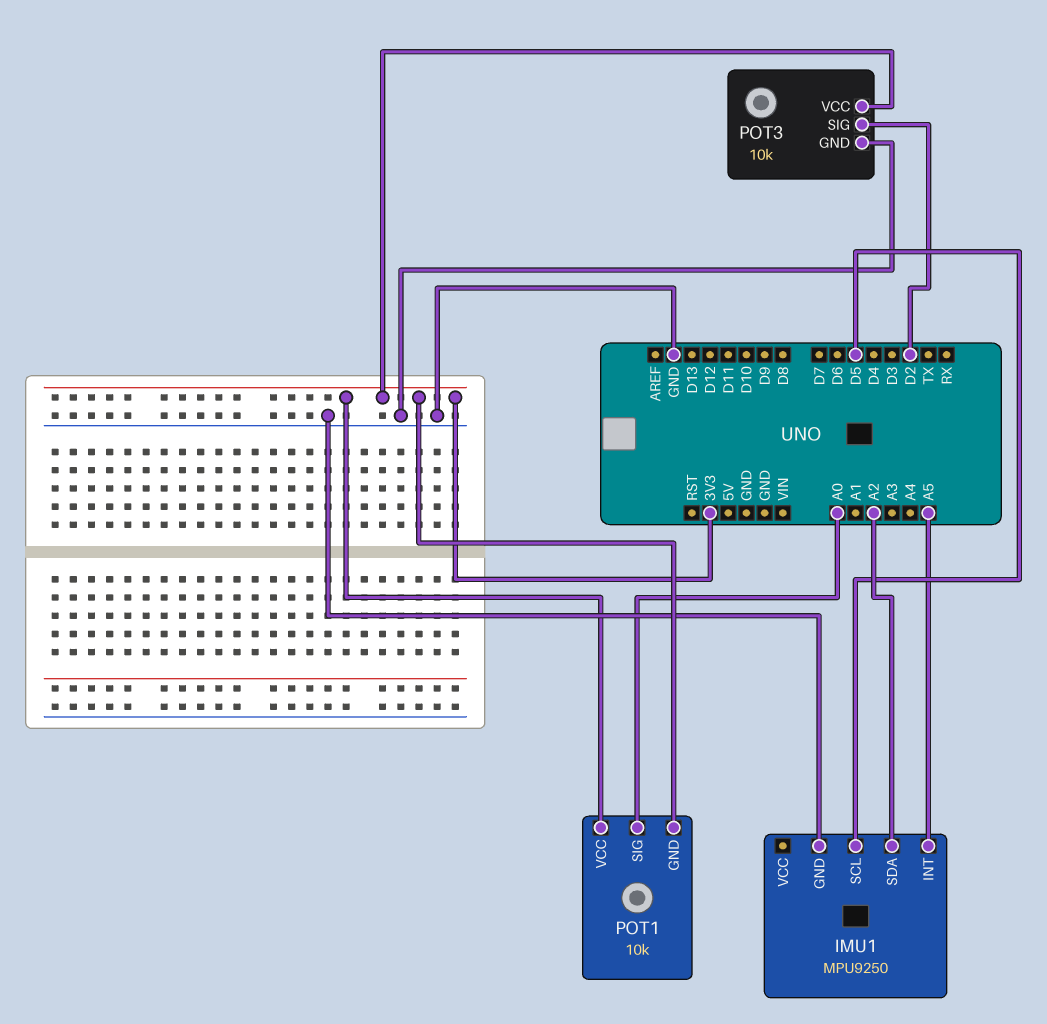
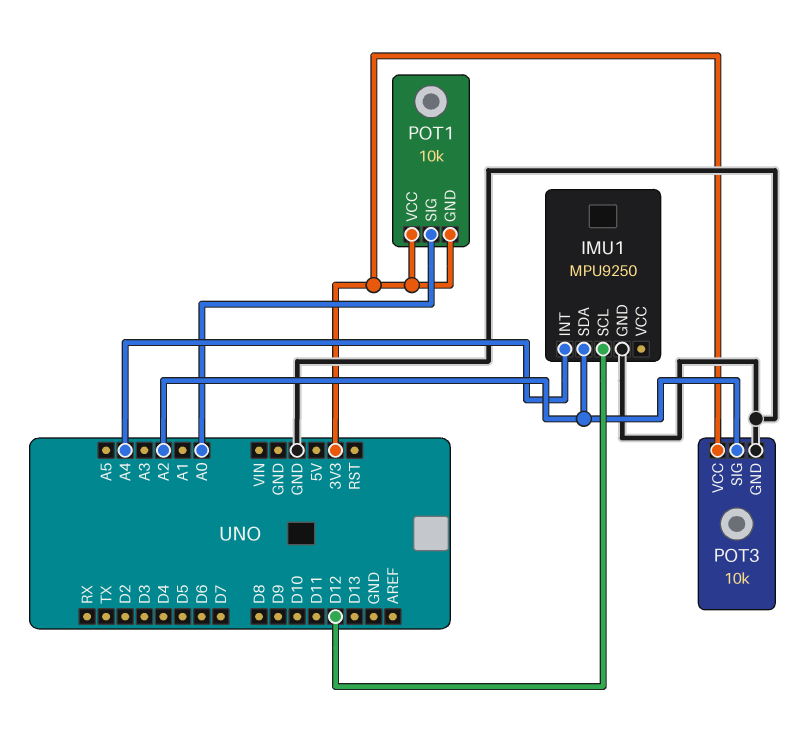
IMU1 pin INT: A5 -> A4
IMU1 pin SCL: D5 -> D12
POT3 pin SIG: D2 -> A2

